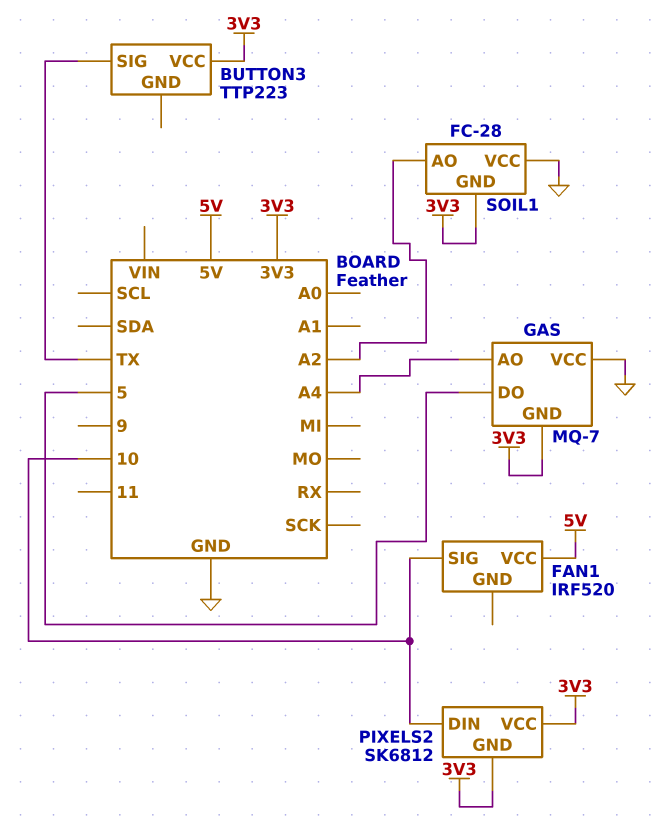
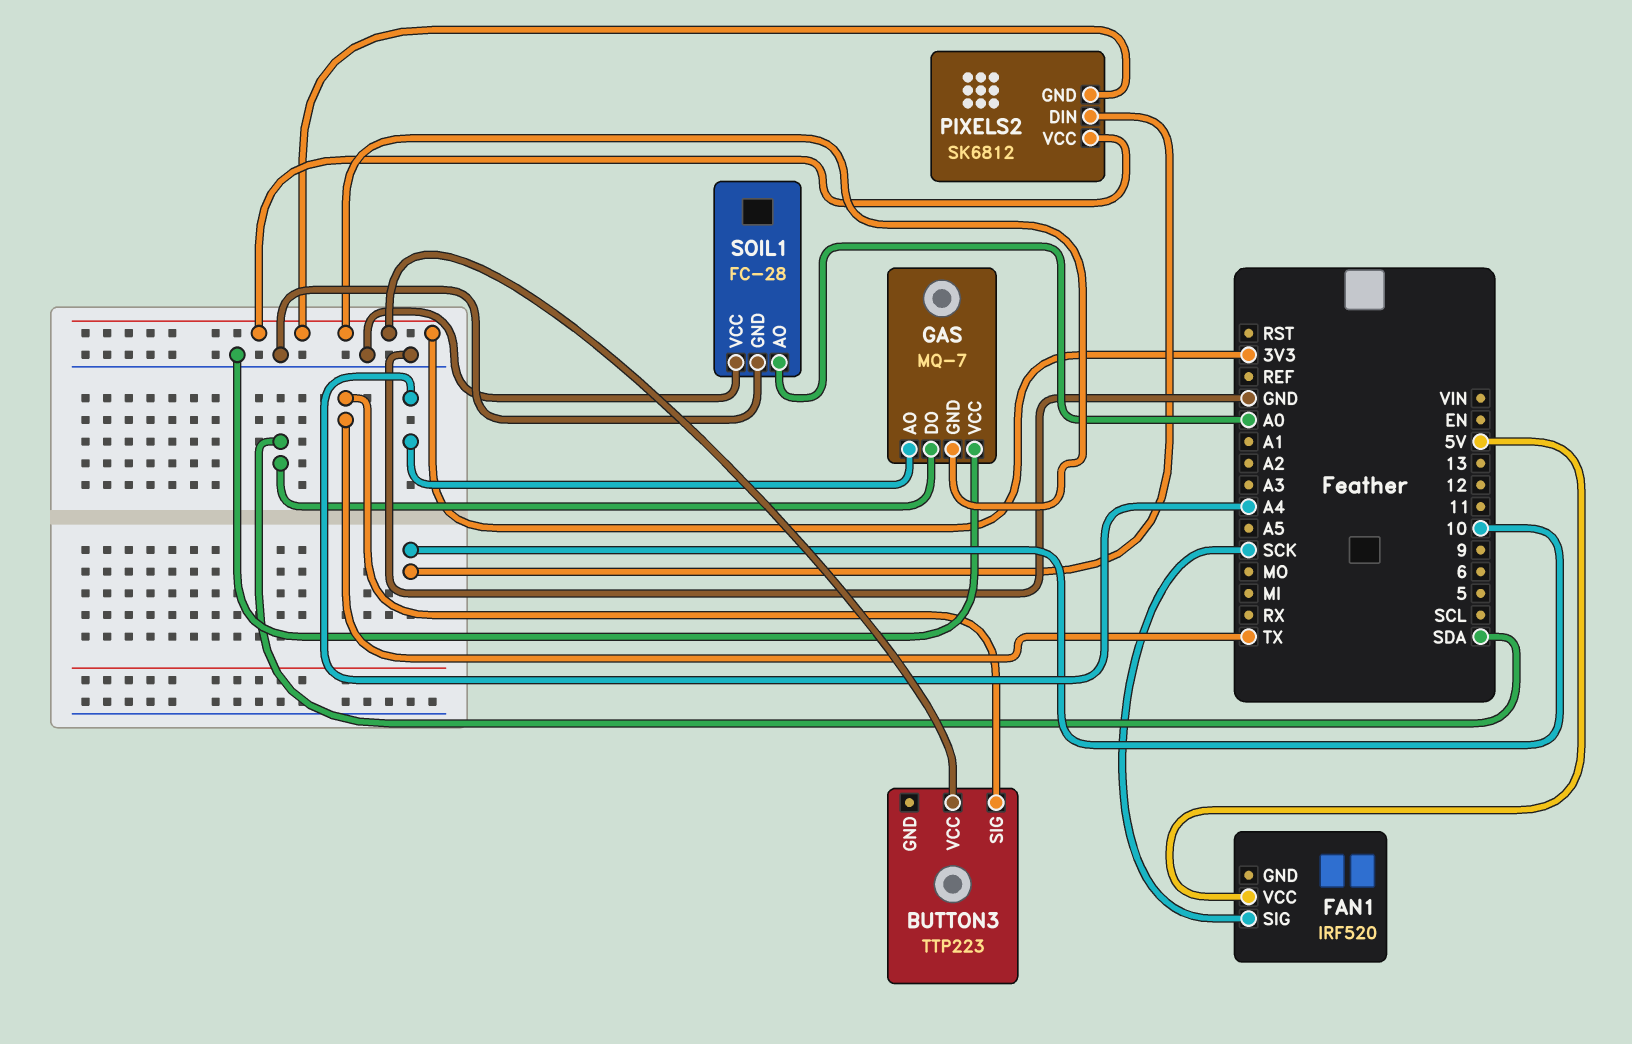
FAN1 pin SIG: 10 -> SCK
GAS pin DO: 5 -> SDA
SOIL1 pin AO: A2 -> A0
SOIL1 pin GND: 3V3 -> GND

